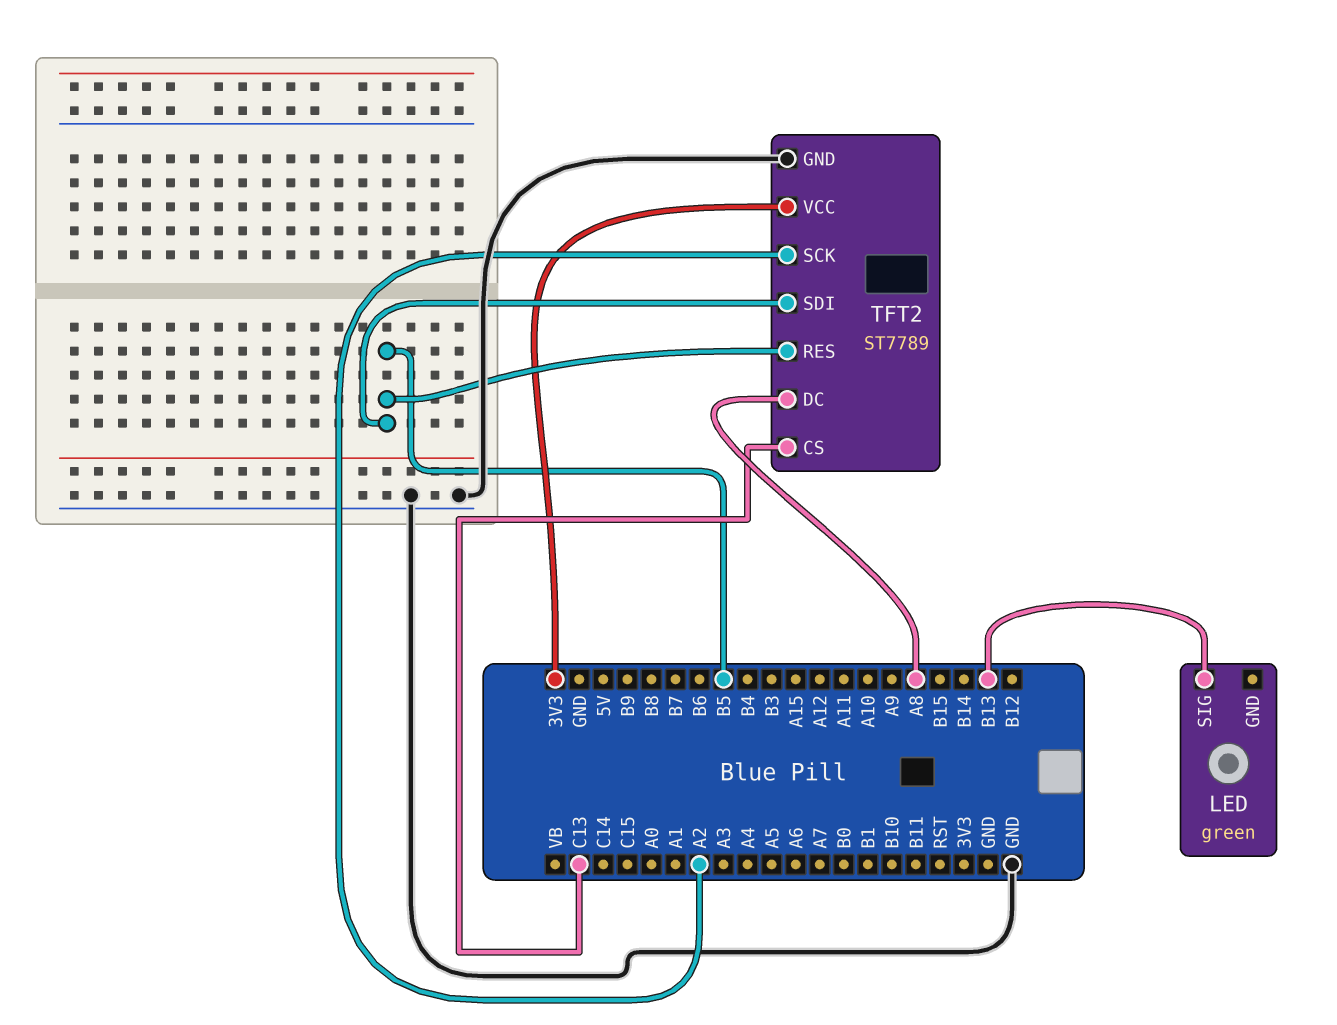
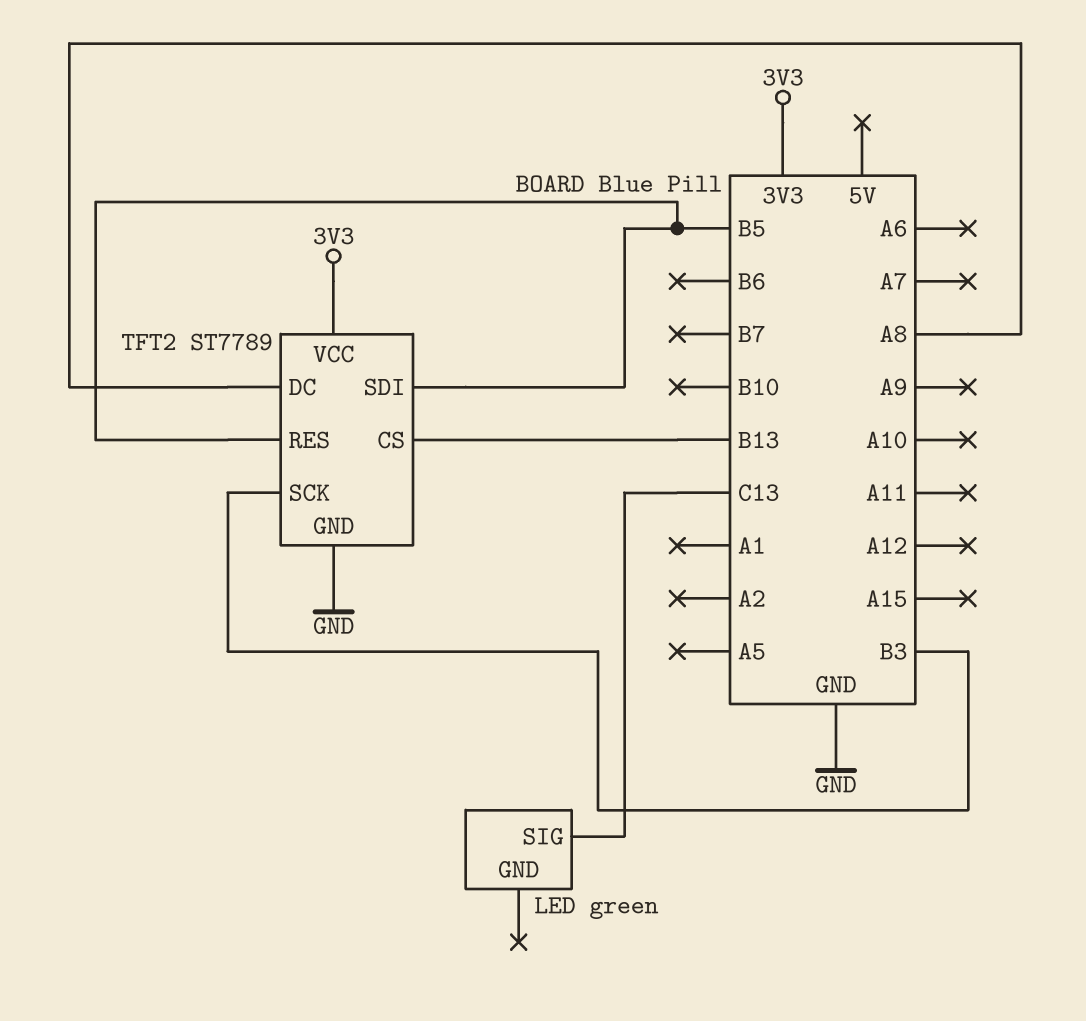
LED pin SIG: B13 -> C13
TFT2 pin CS: C13 -> B13
TFT2 pin SCK: A2 -> B3

